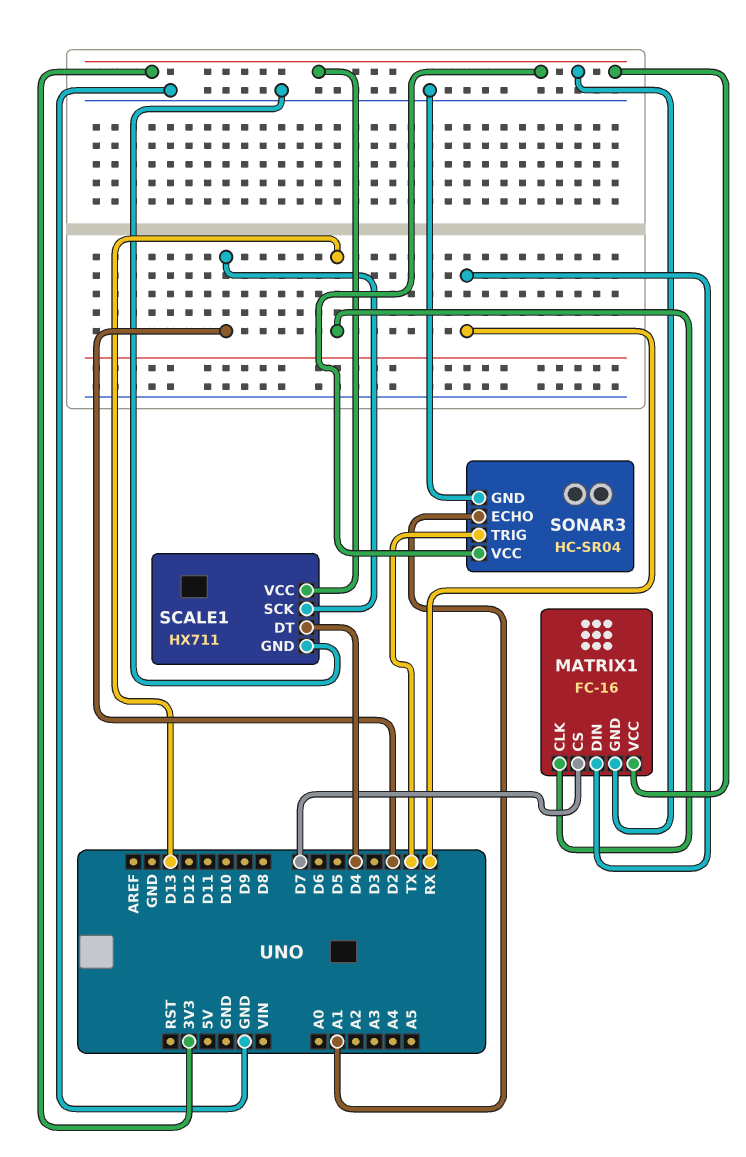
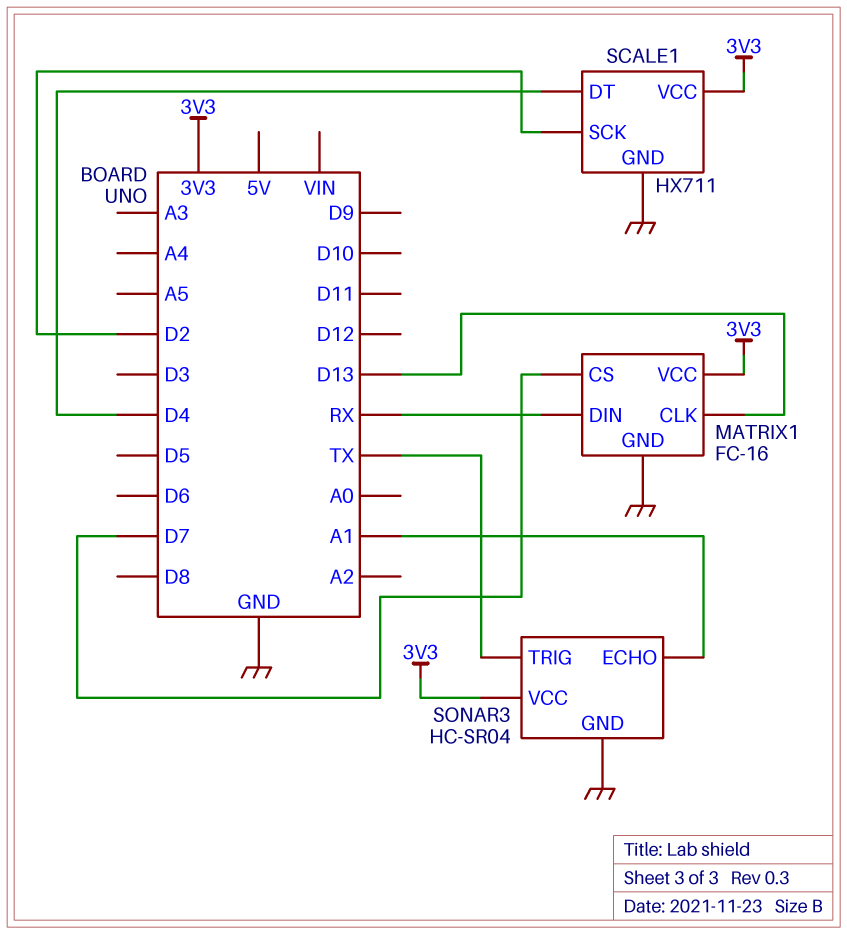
MATRIX1 pin GND: 3V3 -> GND

